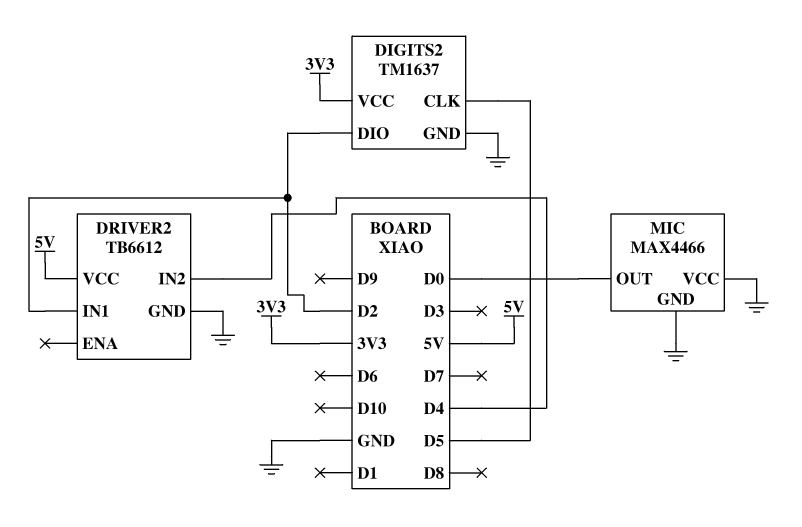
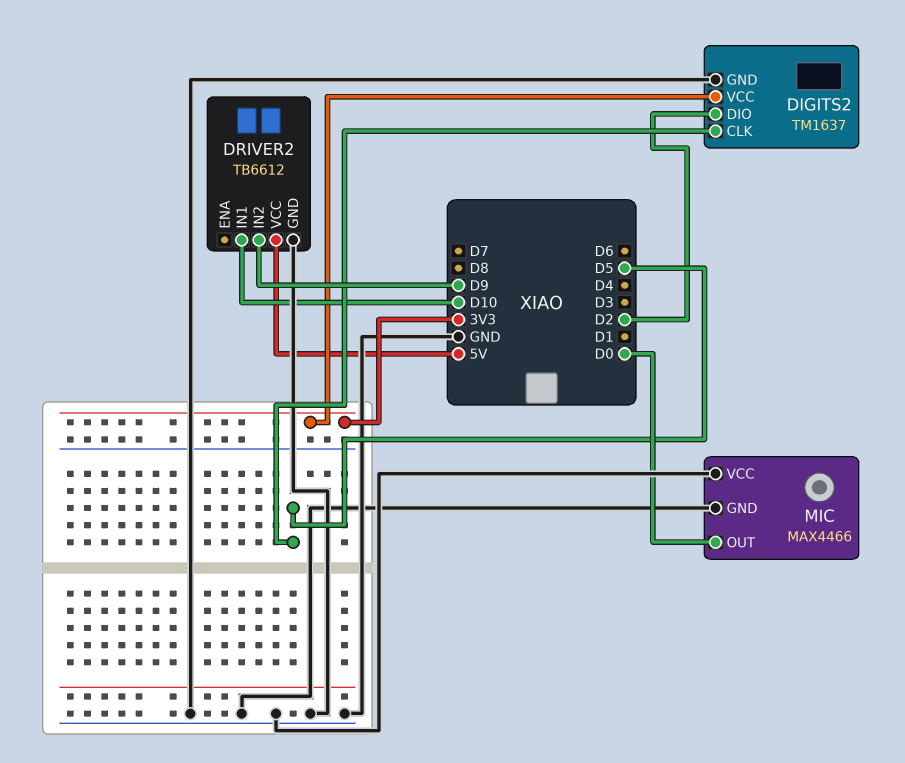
DRIVER2 pin IN1: D2 -> D10
DRIVER2 pin IN2: D4 -> D9

